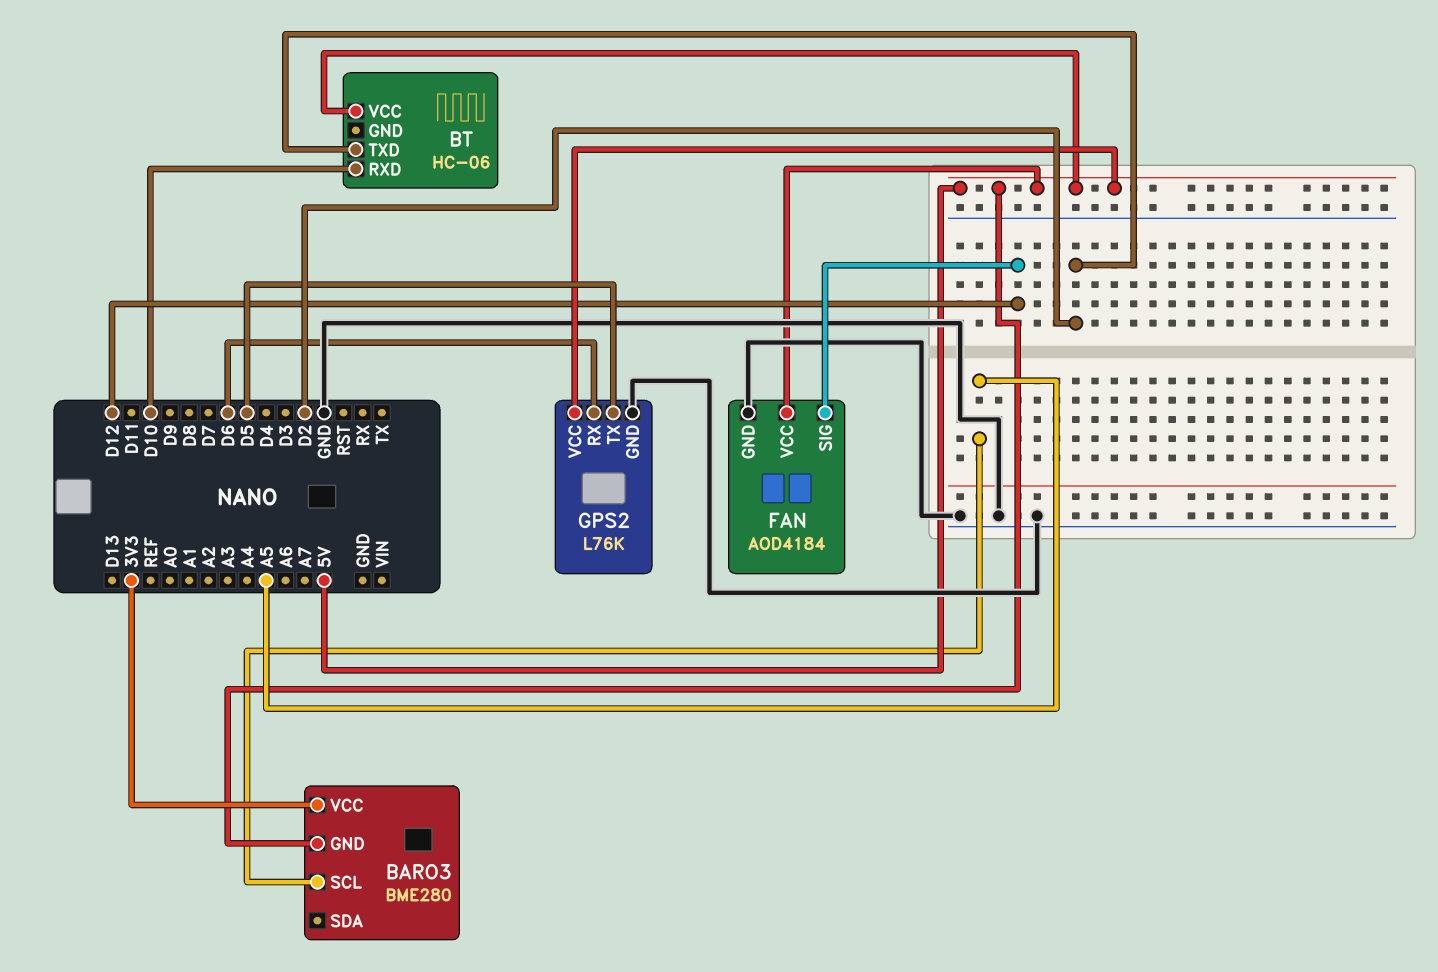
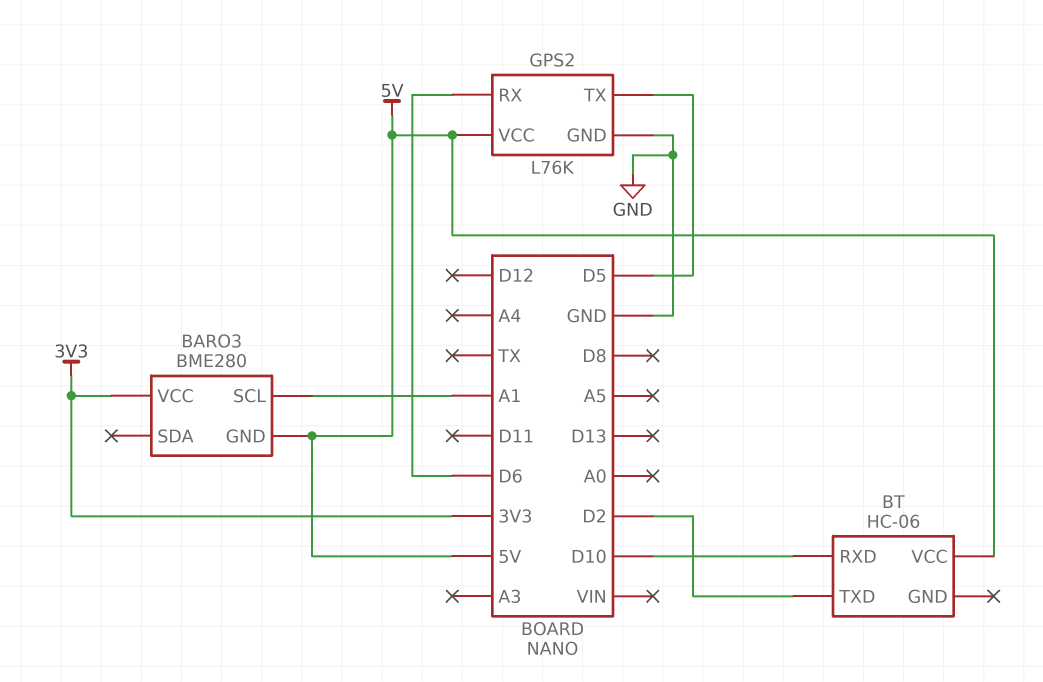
BARO3 pin SCL: A5 -> A1
FAN: AOD4184 -> none
FAN pin GND: GND -> none
FAN pin SIG: D12 -> none
FAN pin VCC: 5V -> none

